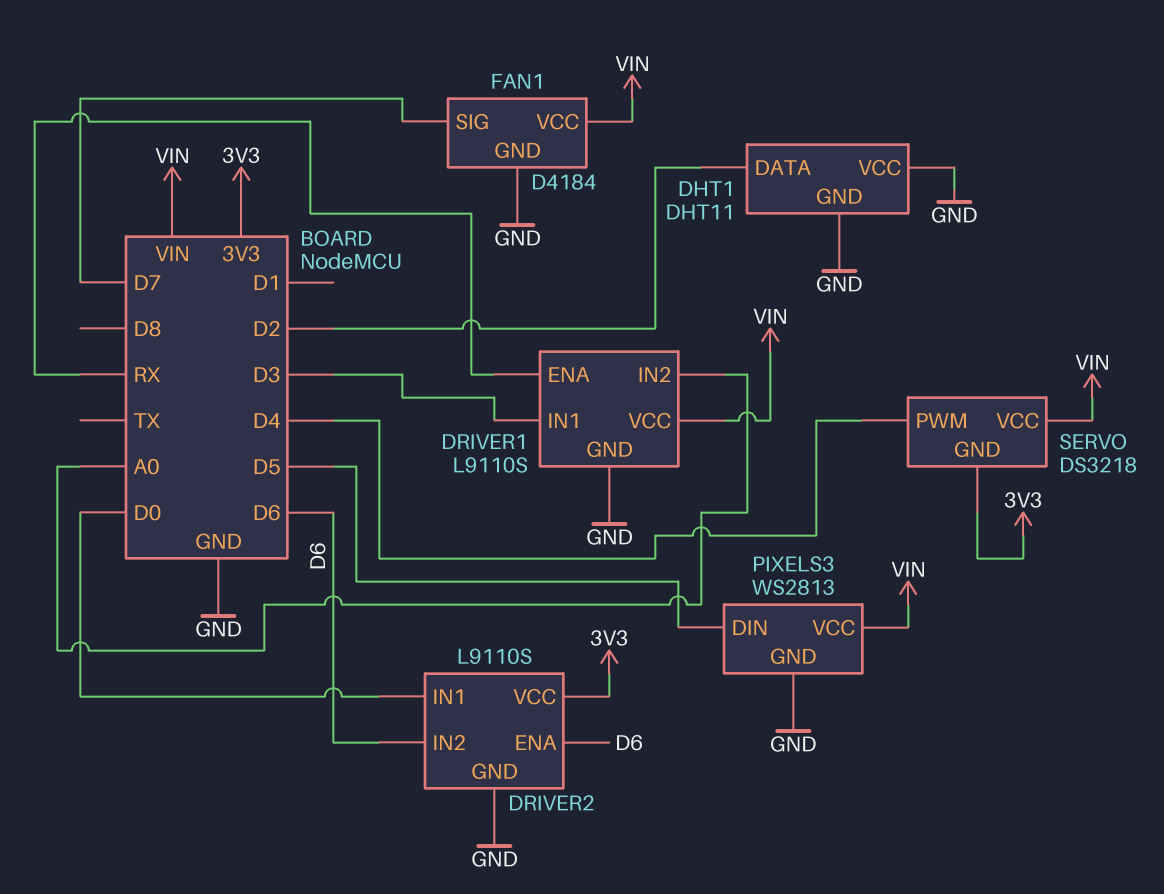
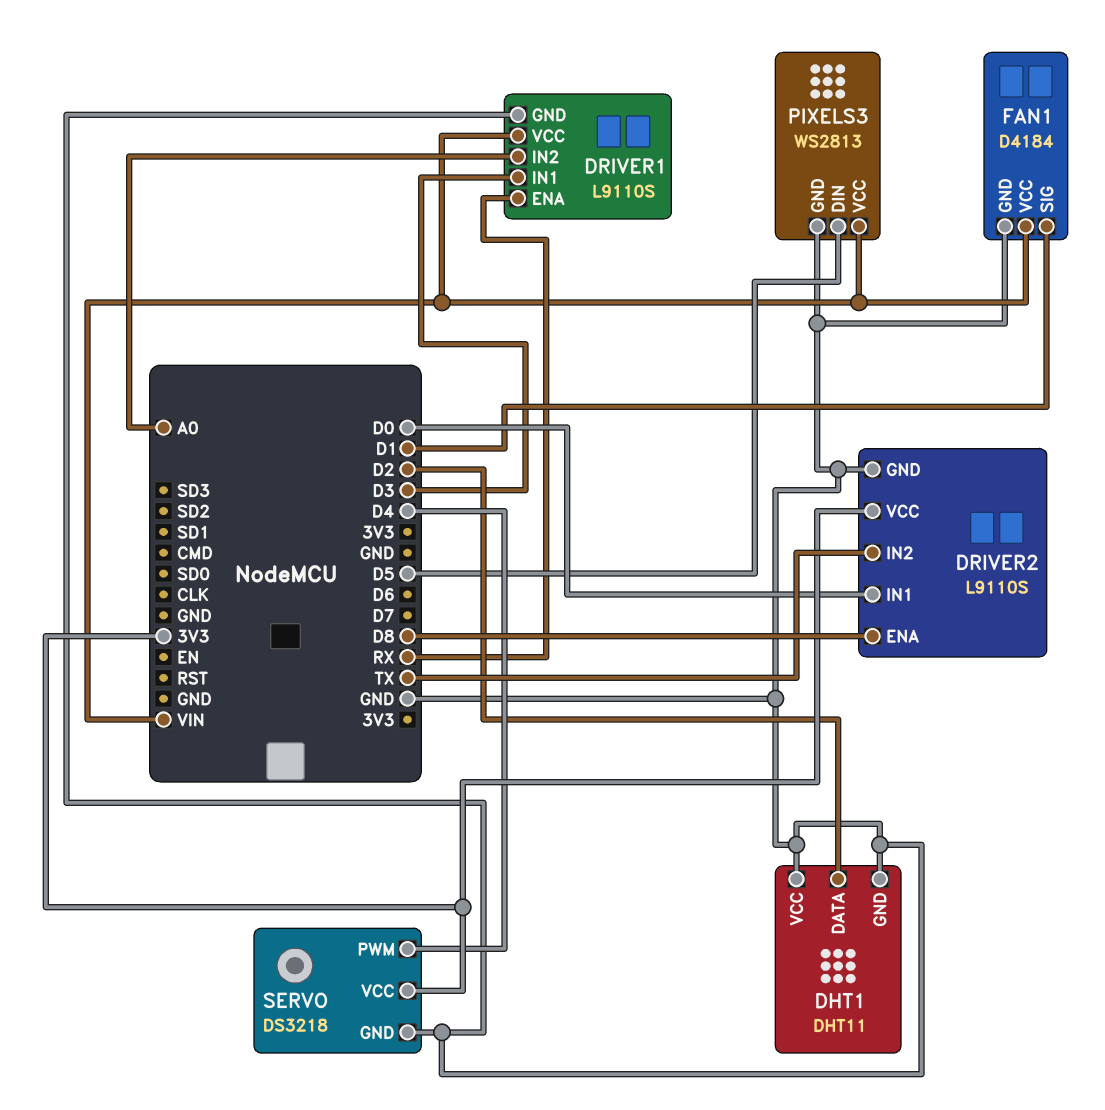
DRIVER2 pin ENA: D6 -> D8
DRIVER2 pin IN2: D6 -> TX
FAN1 pin SIG: D7 -> D1
SERVO pin GND: 3V3 -> GND
SERVO pin VCC: VIN -> 3V3

